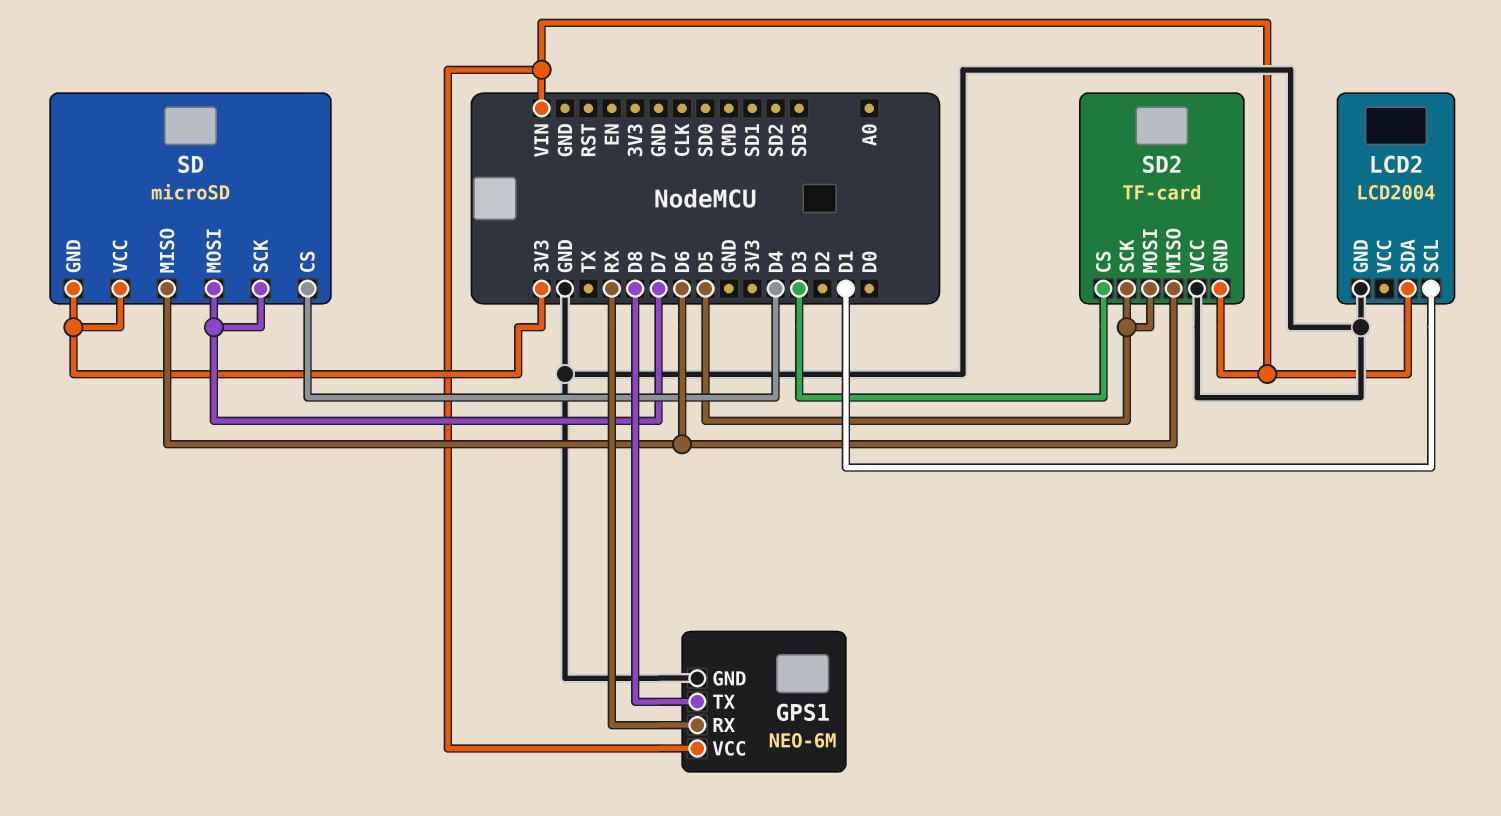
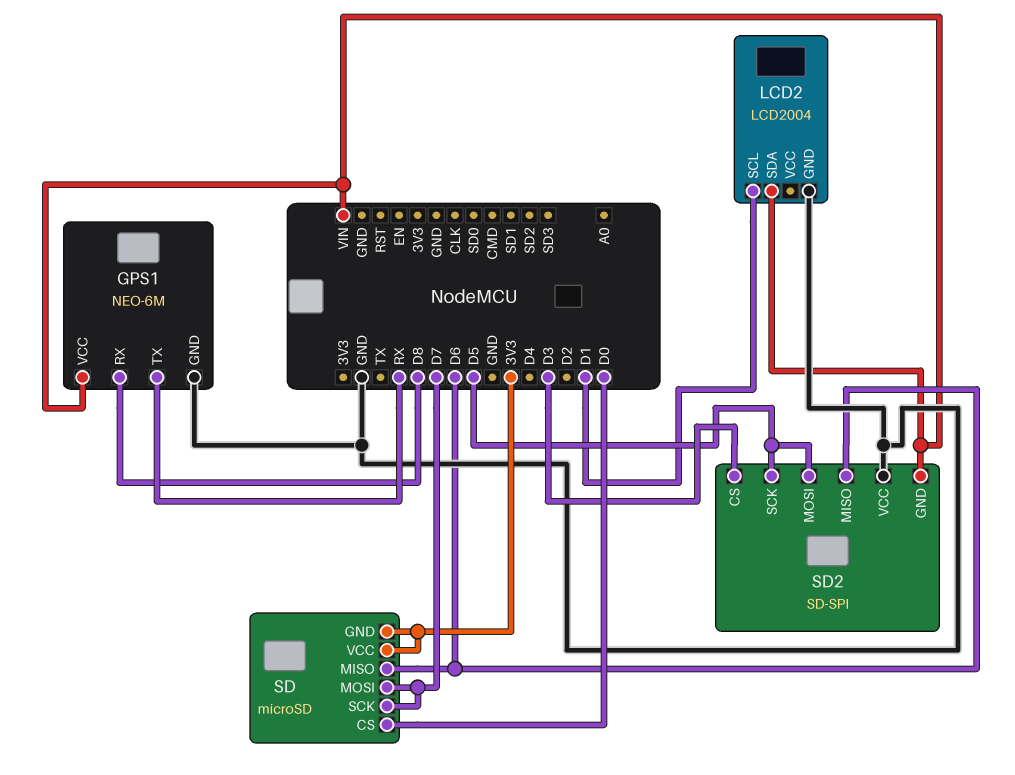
GPS1 pin RX: RX -> D8
GPS1 pin TX: D8 -> RX
SD pin CS: D4 -> D0
SD2: TF-card -> SD-SPI

